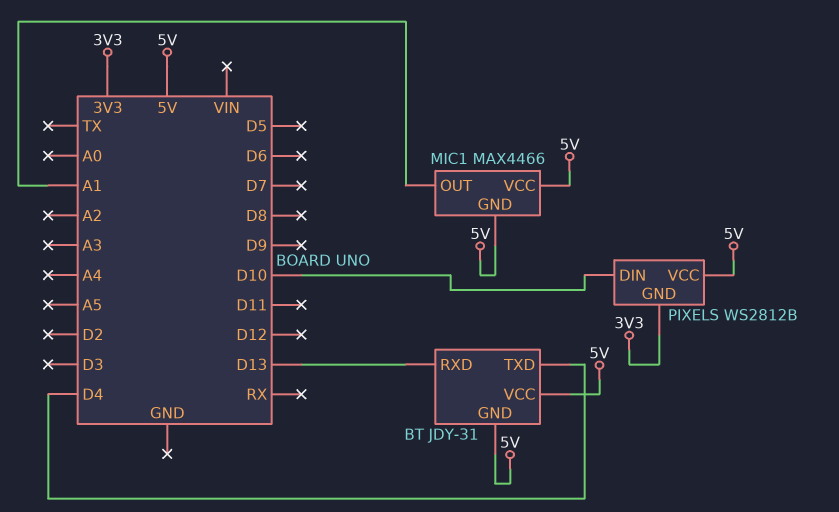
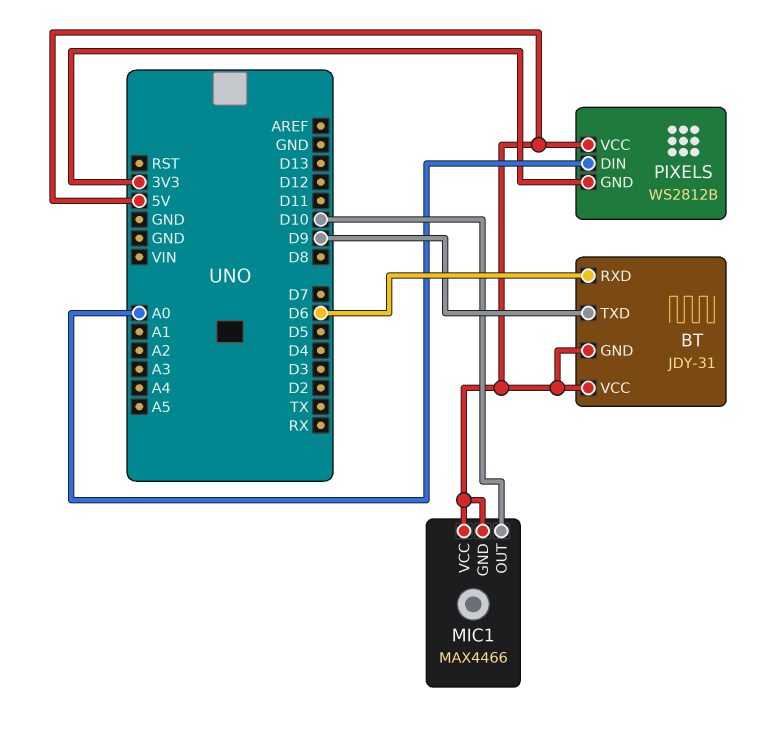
BT pin RXD: D13 -> D6
BT pin TXD: D4 -> D9
MIC1 pin OUT: A1 -> D10
PIXELS pin DIN: D10 -> A0

